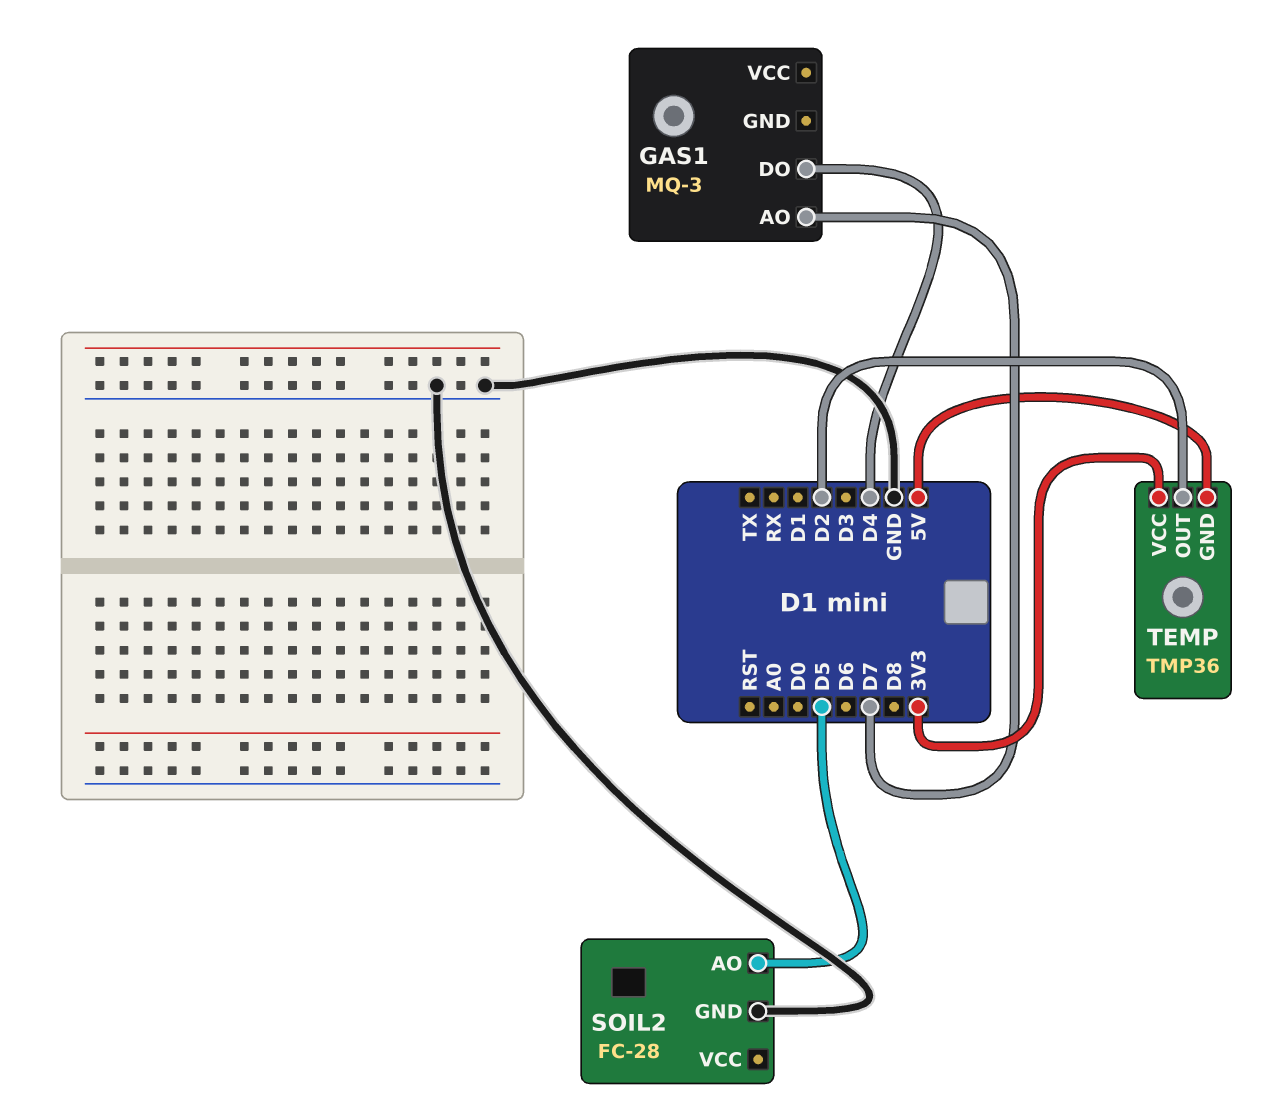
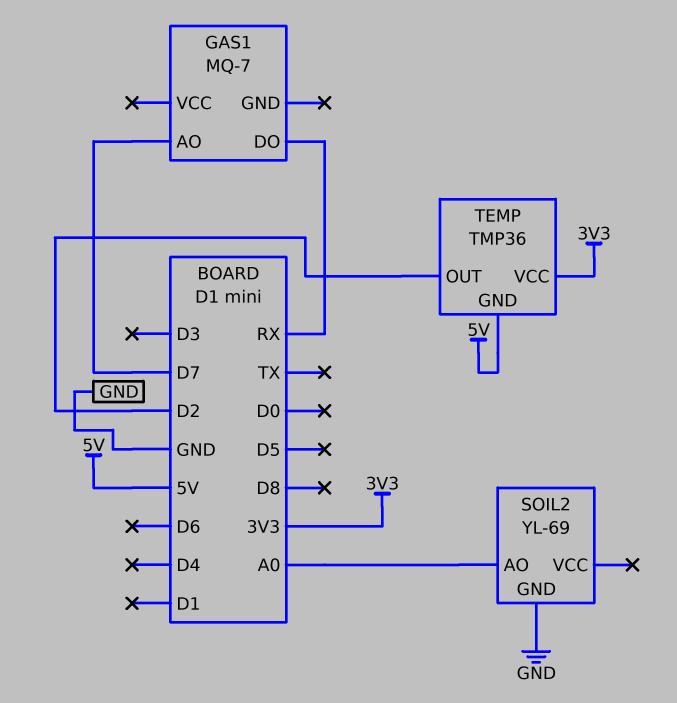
GAS1: MQ-3 -> MQ-7
GAS1 pin DO: D4 -> RX
SOIL2: FC-28 -> YL-69
SOIL2 pin AO: D5 -> A0

